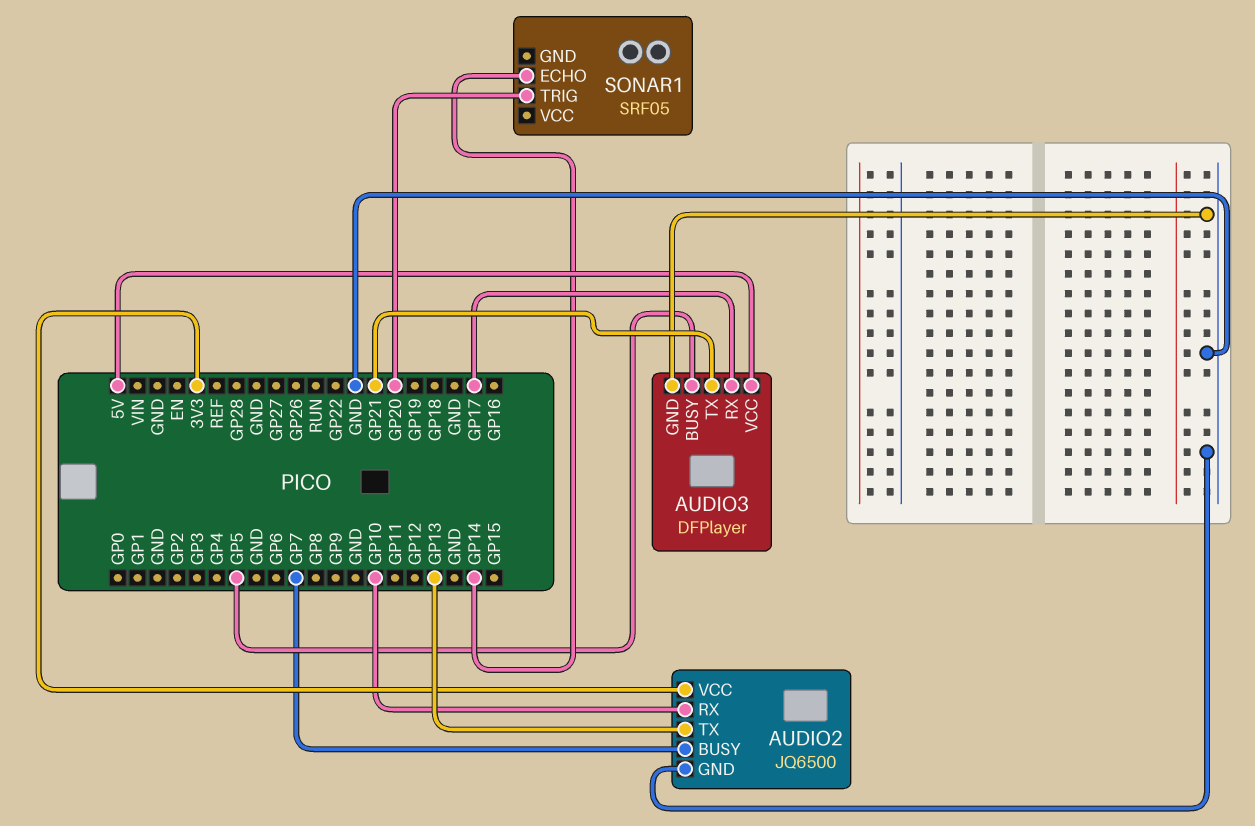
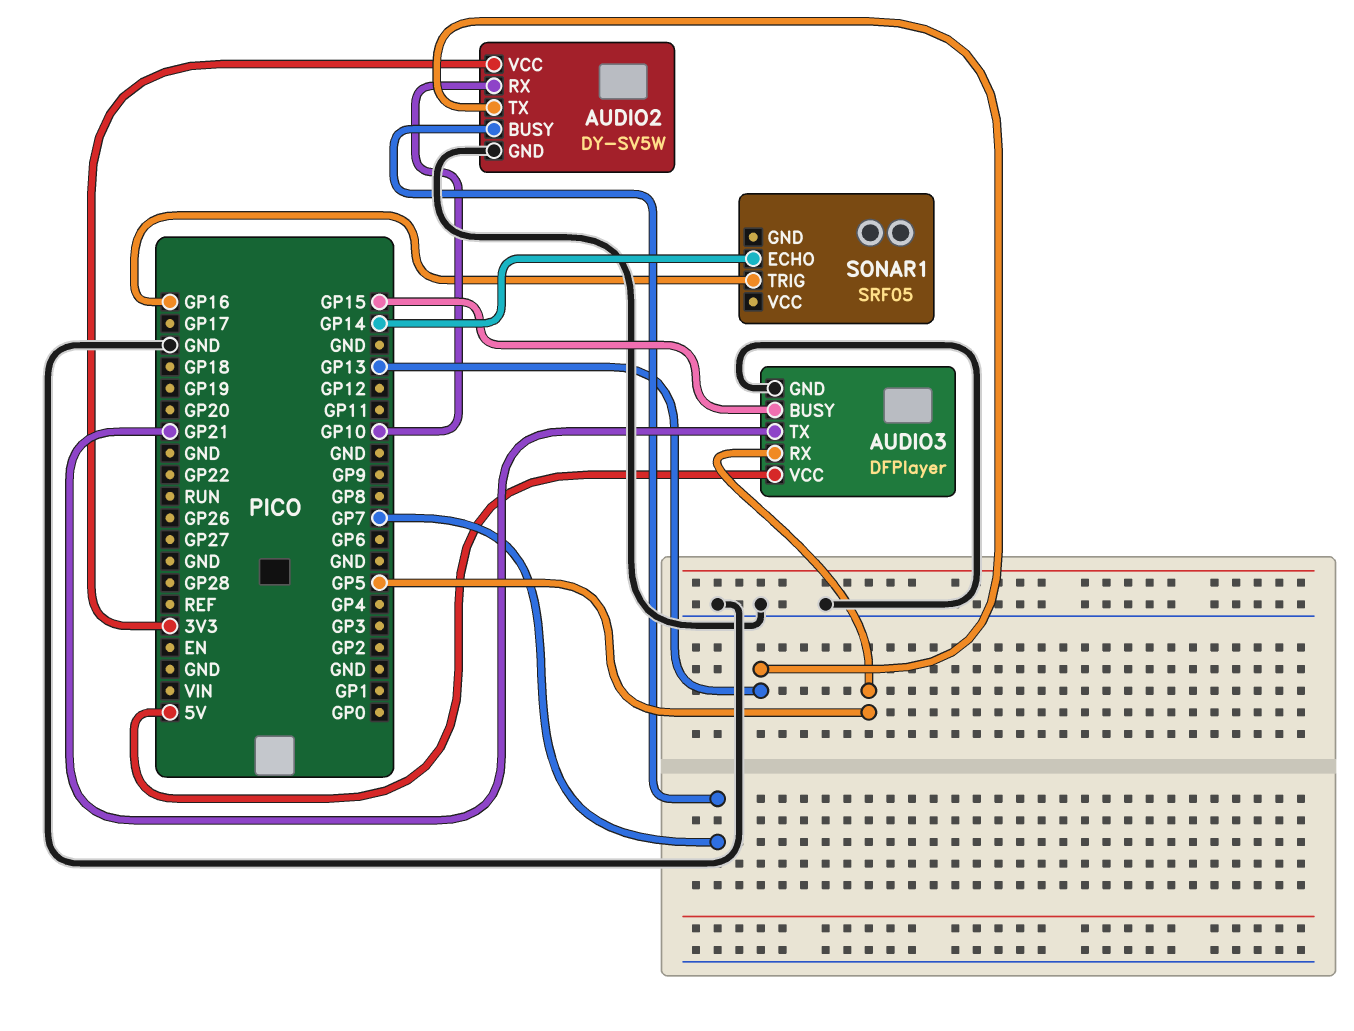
AUDIO2: JQ6500 -> DY-SV5W
AUDIO3 pin BUSY: GP5 -> GP15
AUDIO3 pin RX: GP17 -> GP5
SONAR1 pin TRIG: GP20 -> GP16

